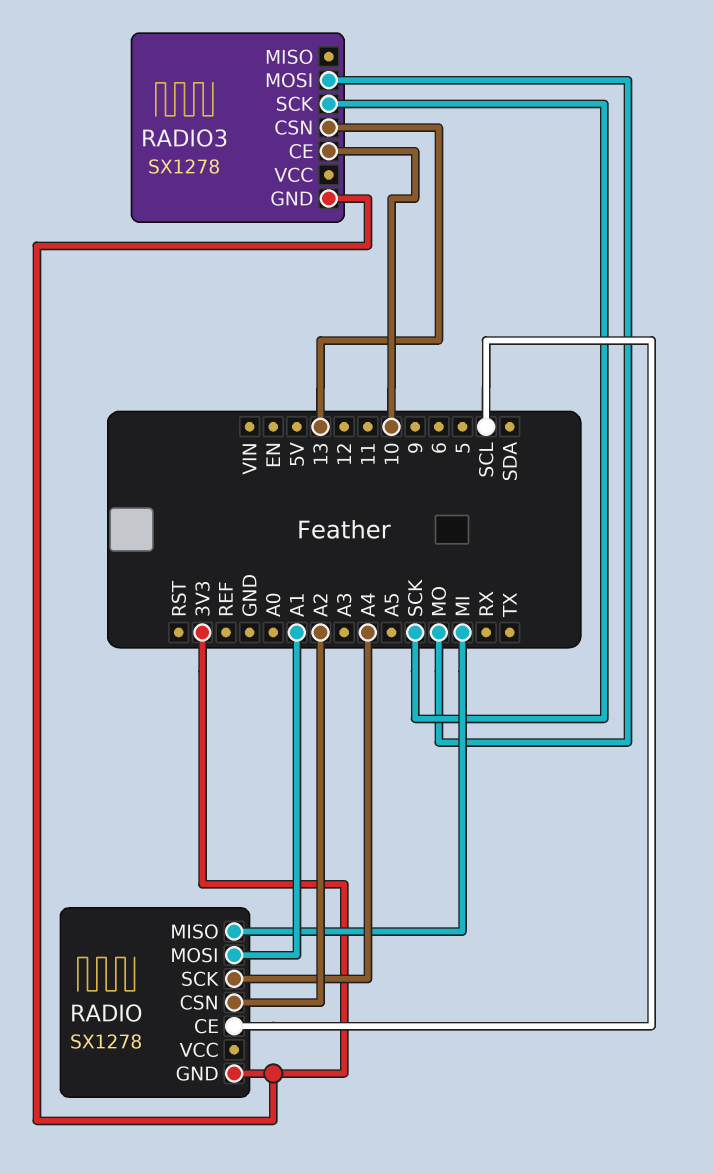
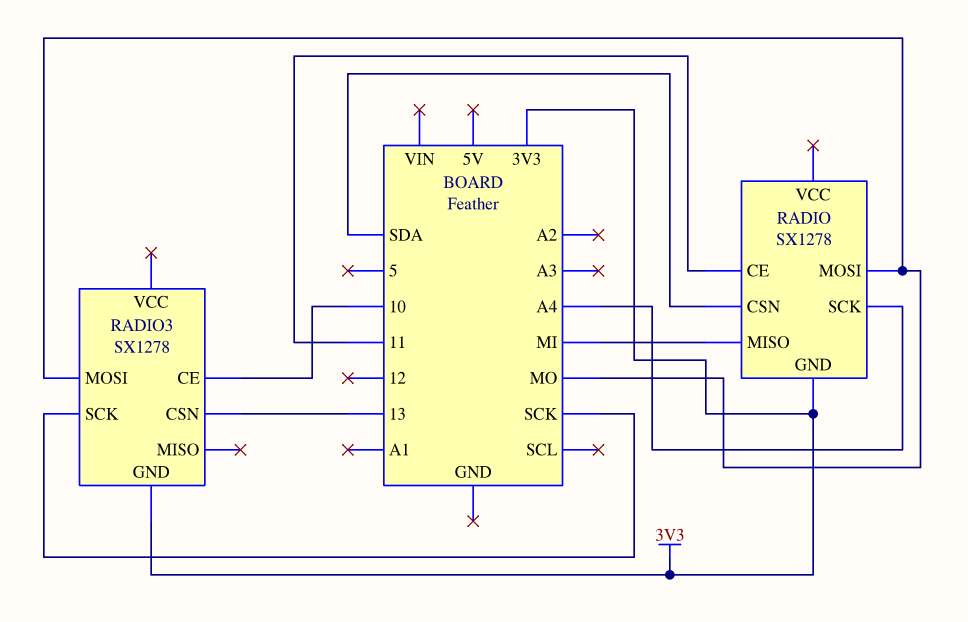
RADIO pin CE: SCL -> 11
RADIO pin CSN: A2 -> SDA
RADIO pin MOSI: A1 -> MO

